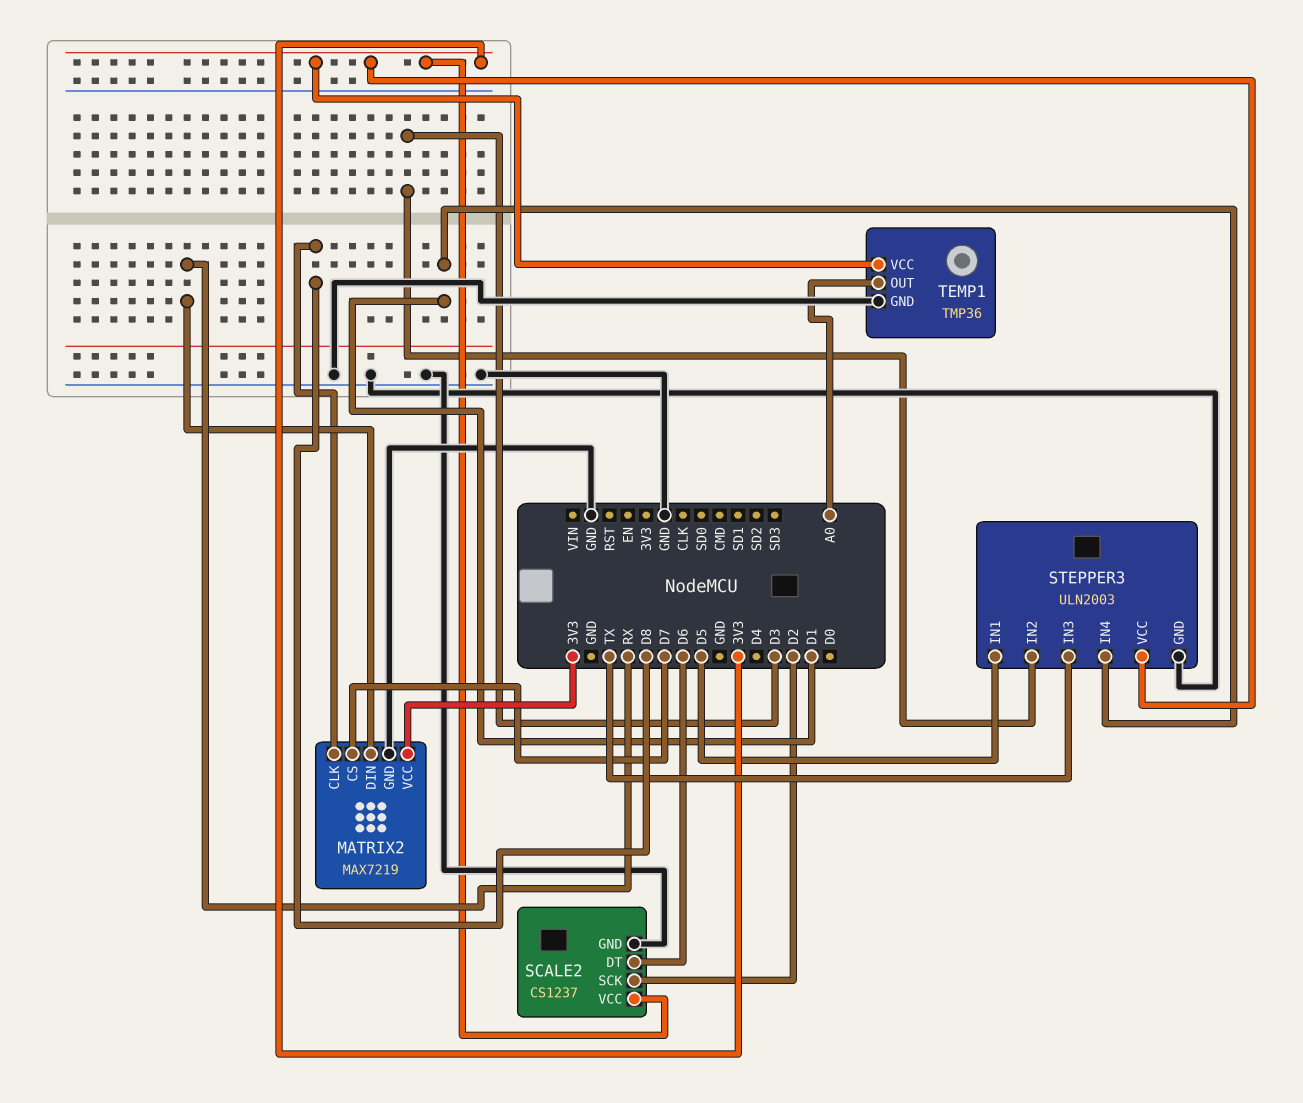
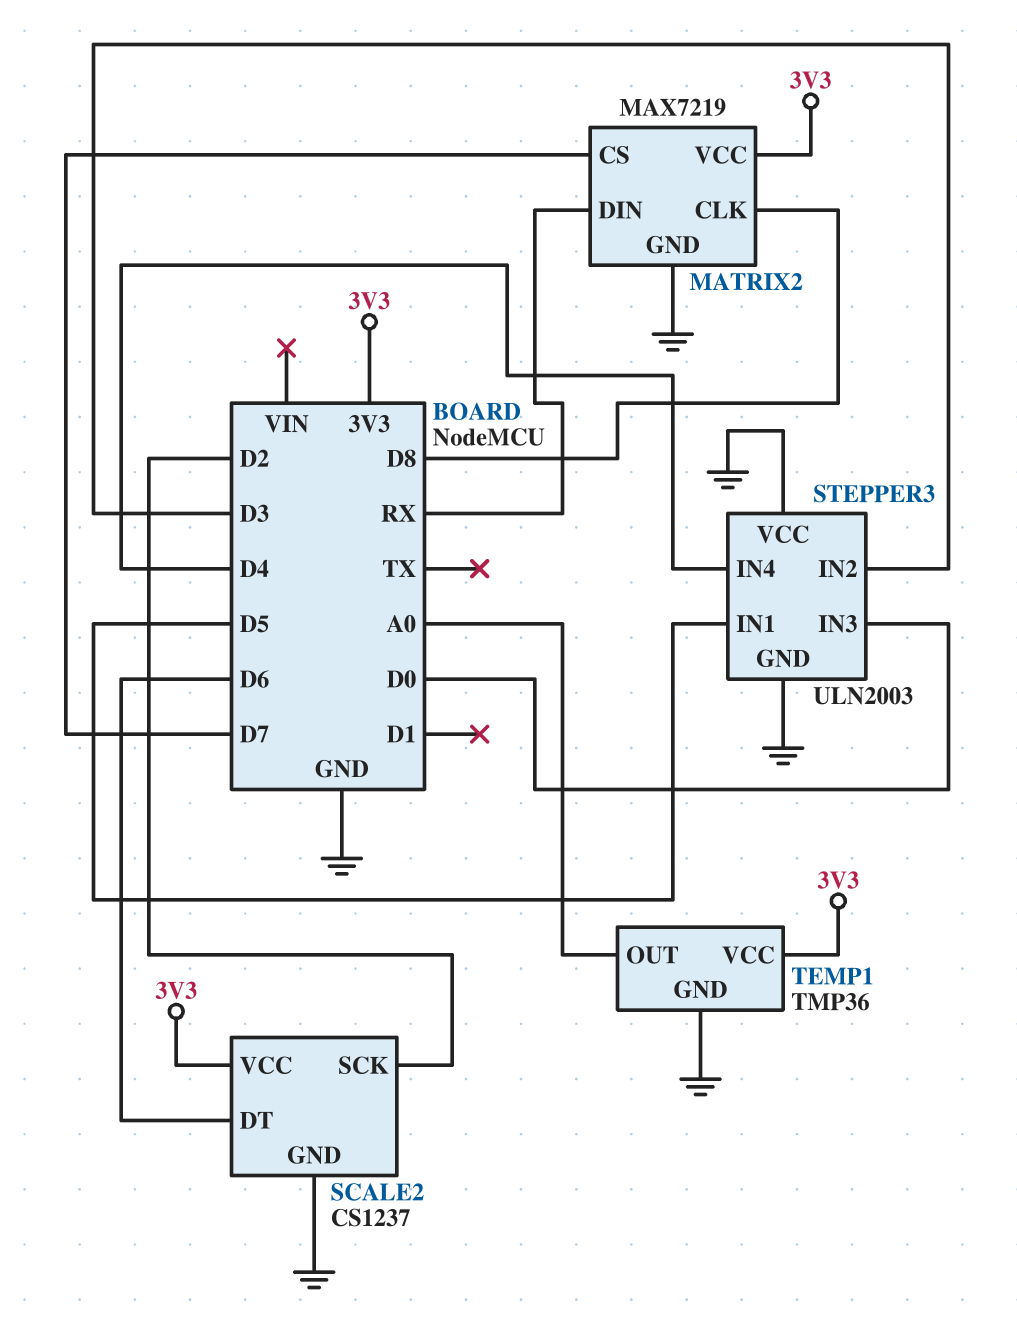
STEPPER3 pin IN3: TX -> D0
STEPPER3 pin IN4: D1 -> D4
STEPPER3 pin VCC: 3V3 -> GND

